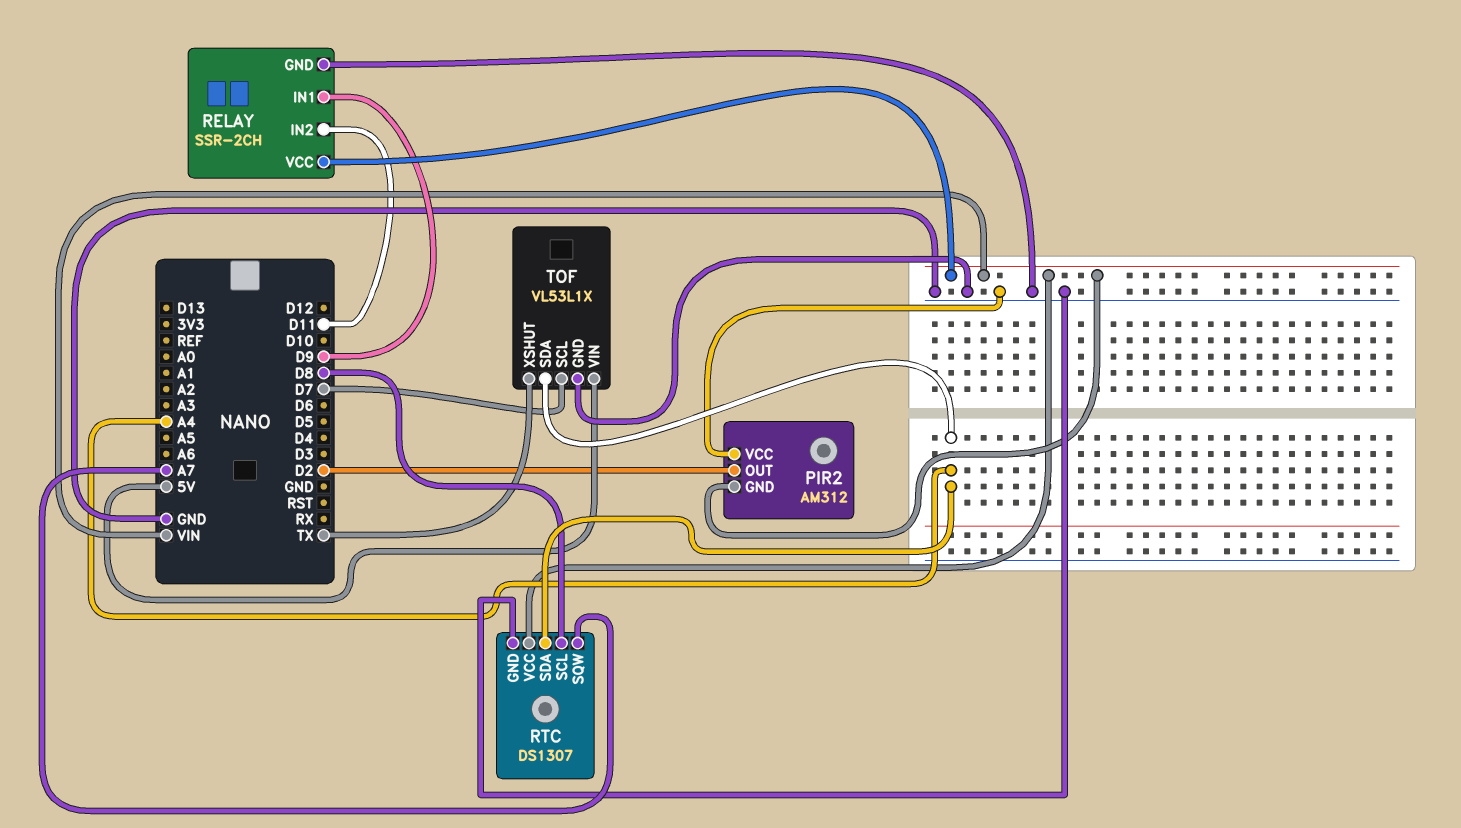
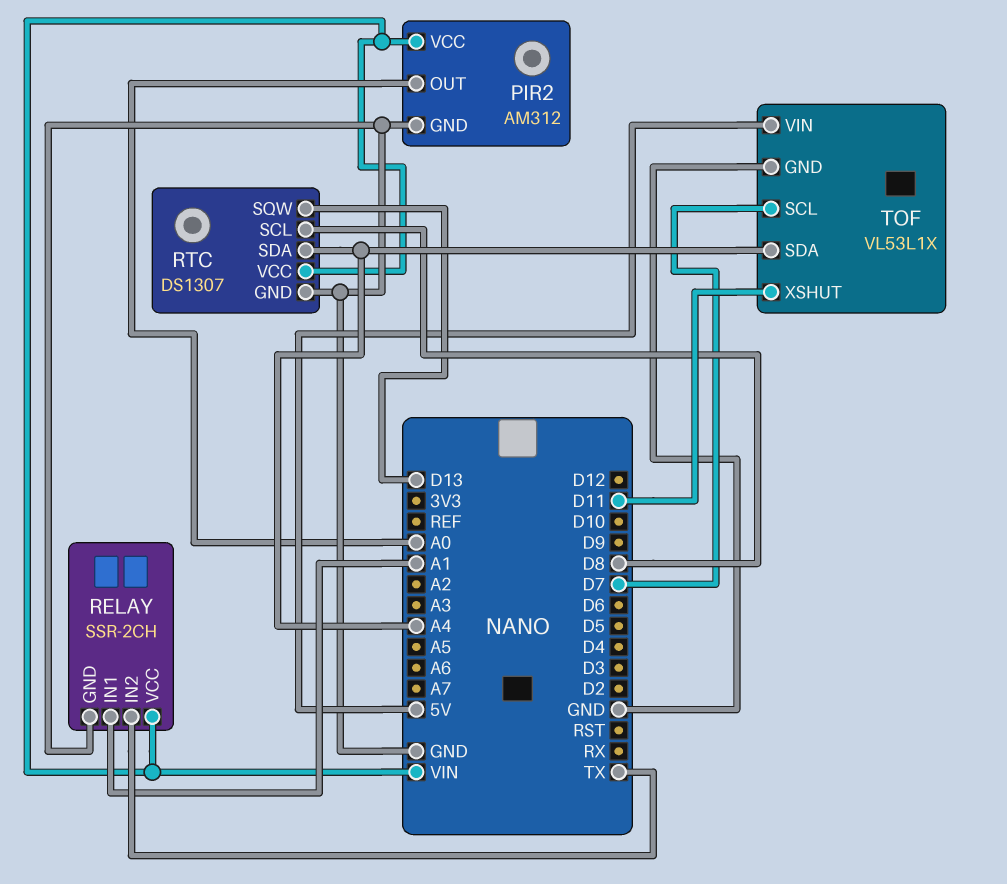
PIR2 pin GND: VIN -> GND
PIR2 pin OUT: D2 -> A0
PIR2 pin VCC: GND -> VIN
RELAY pin IN1: D9 -> A1
RELAY pin IN2: D11 -> TX
RTC pin SQW: A7 -> D13
TOF pin XSHUT: TX -> D11

